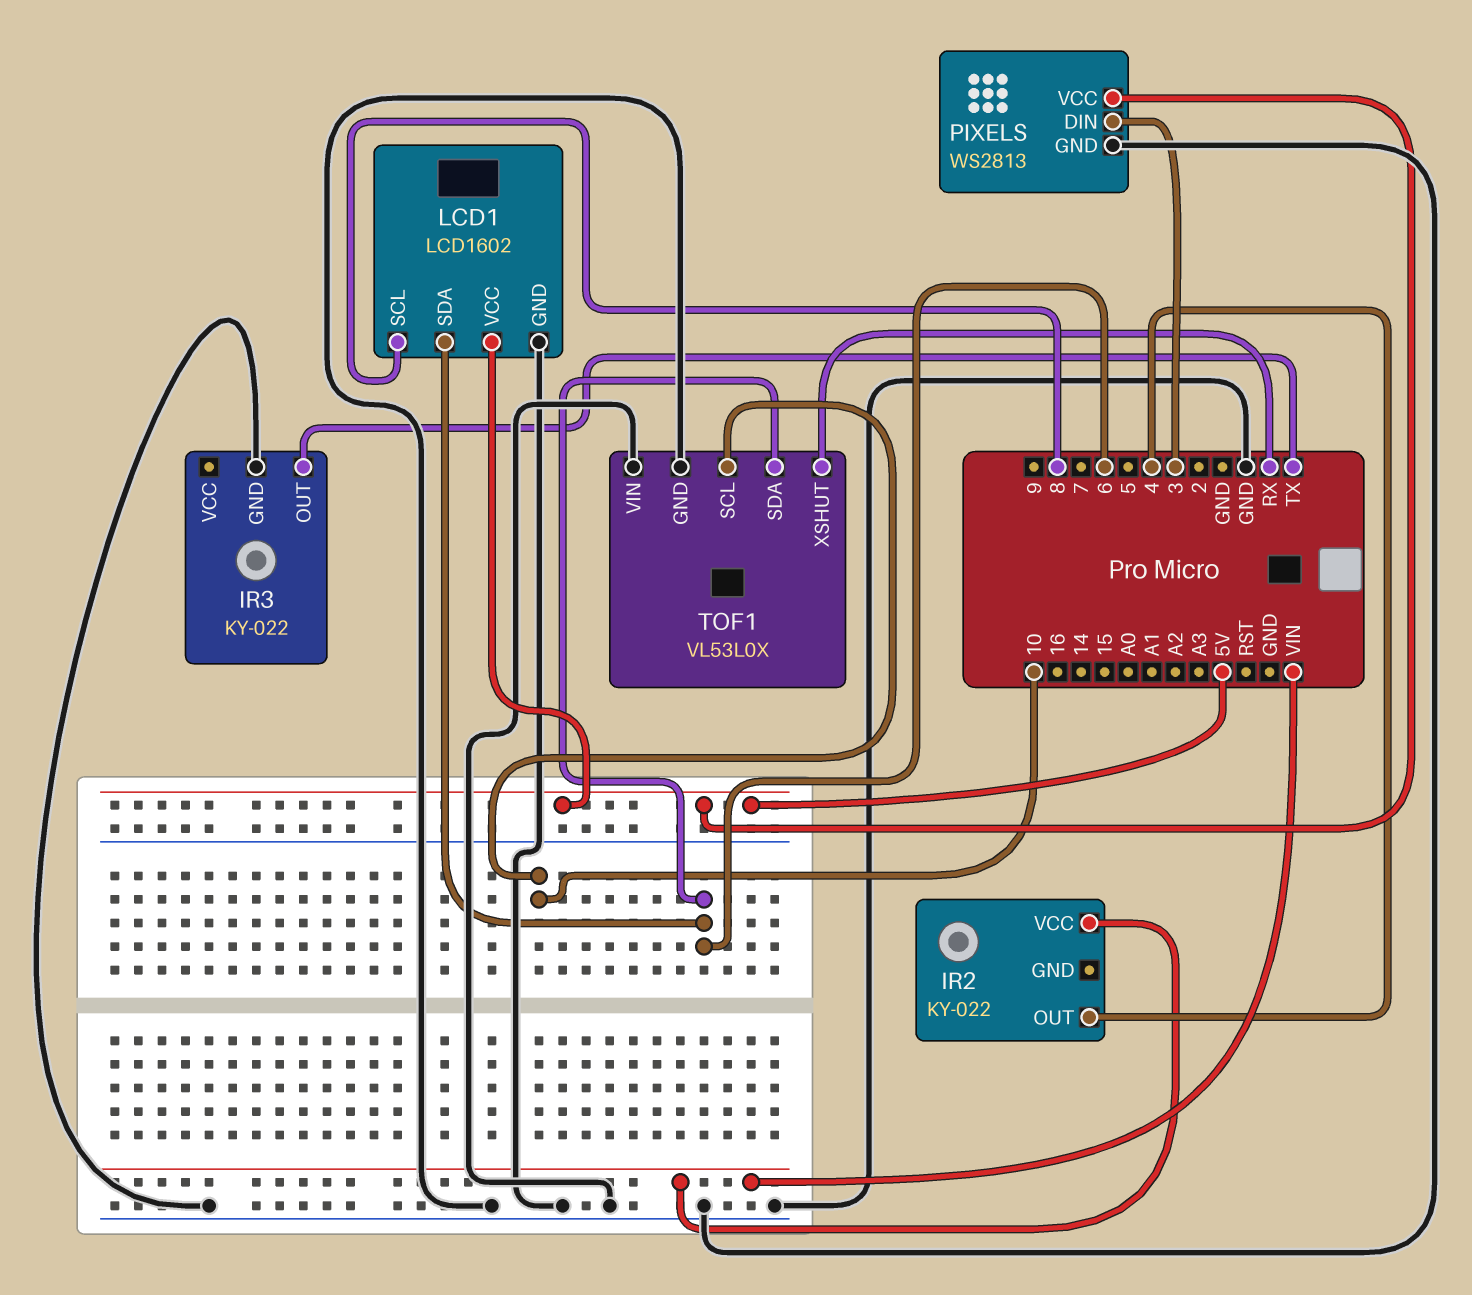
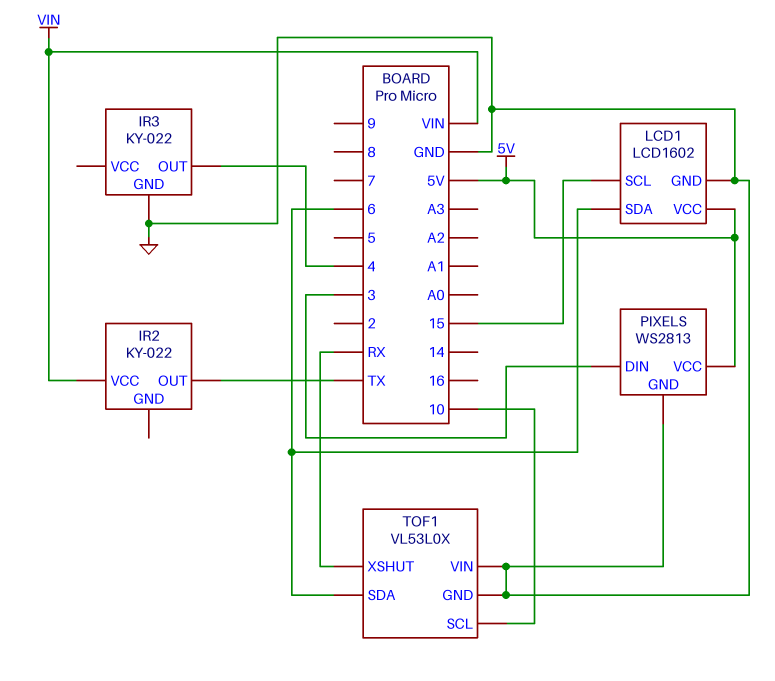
IR2 pin OUT: 4 -> TX
IR3 pin OUT: TX -> 4
LCD1 pin SCL: 8 -> 15

